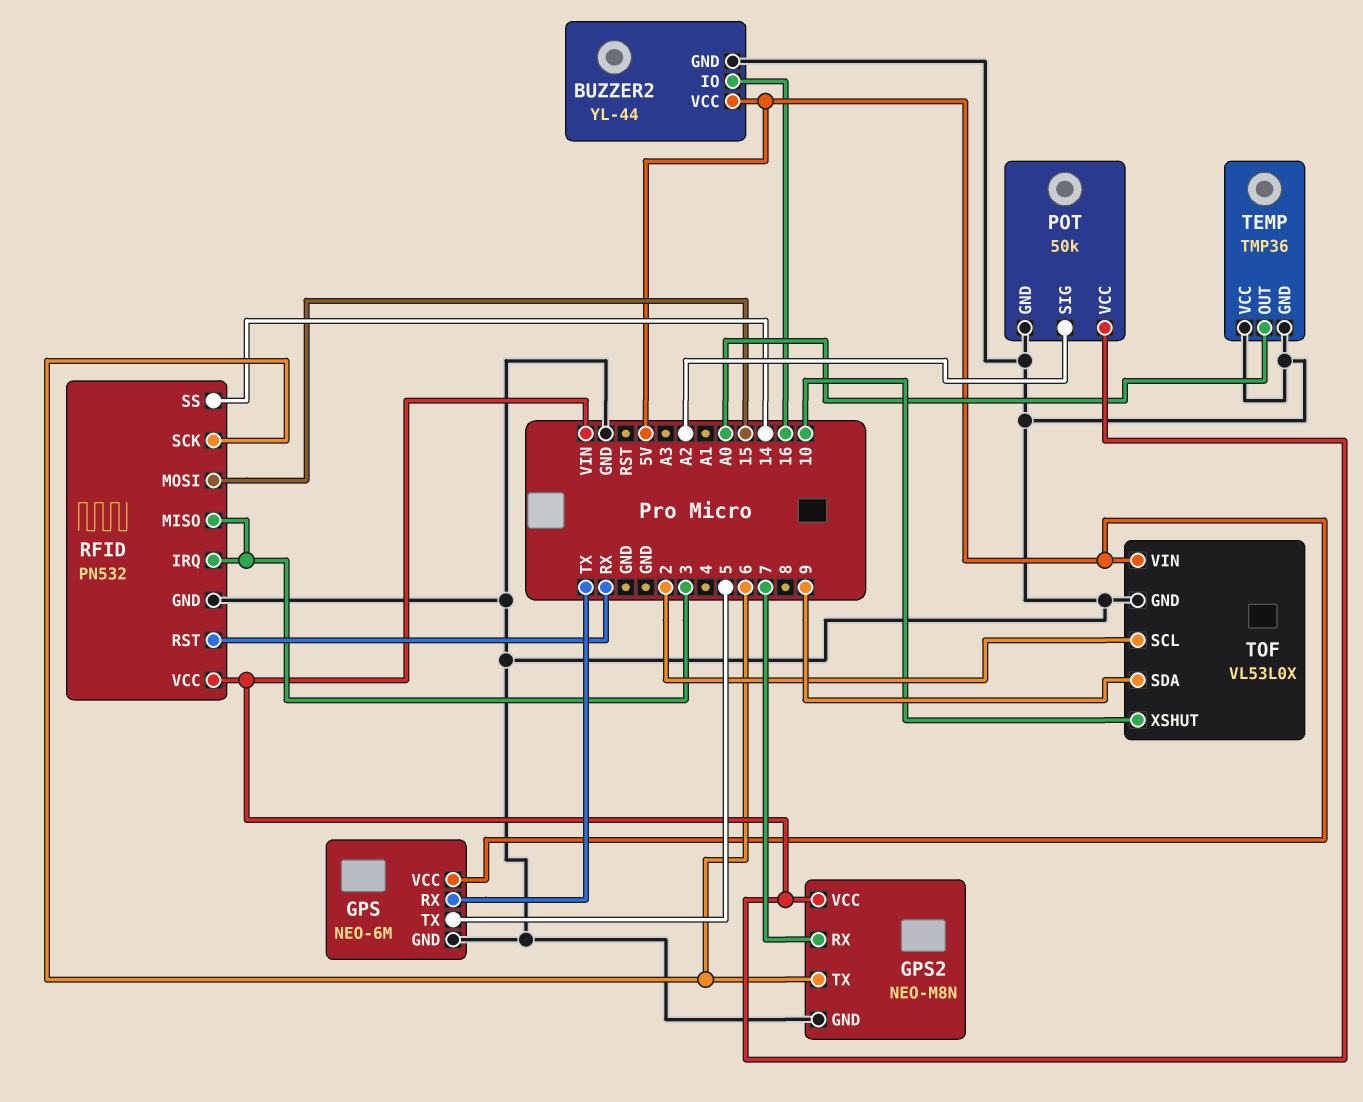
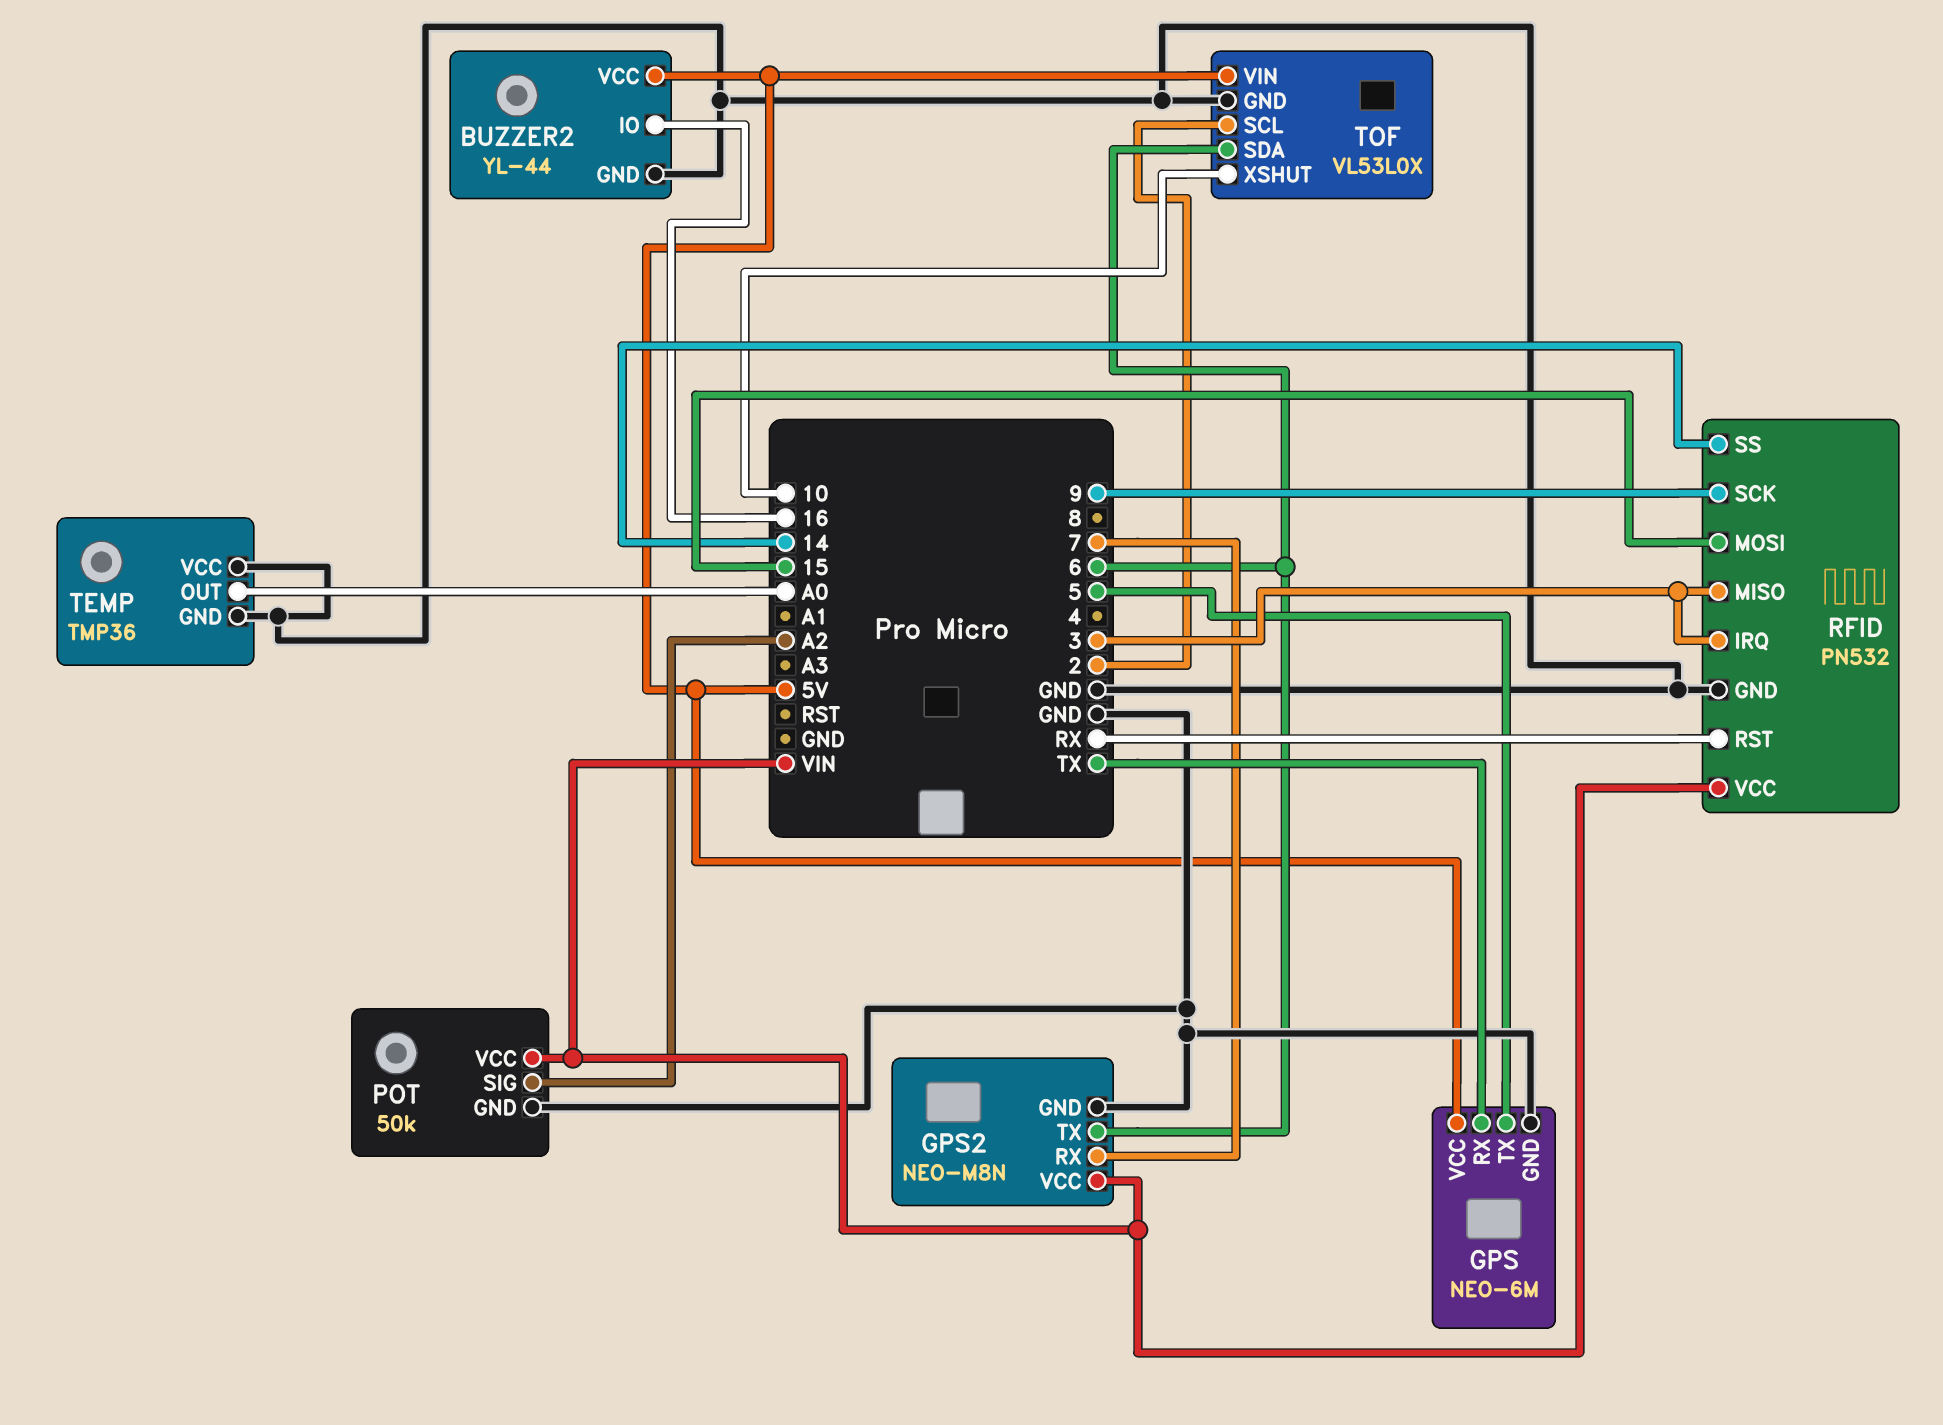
RFID pin SCK: 6 -> 9
TOF pin SDA: 9 -> 6

